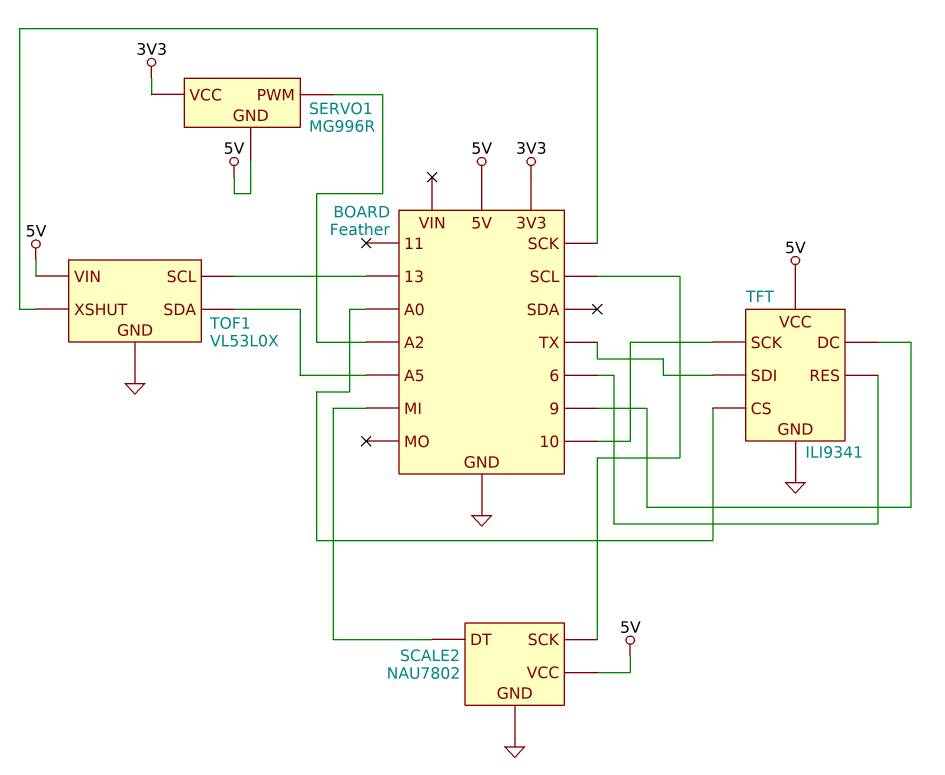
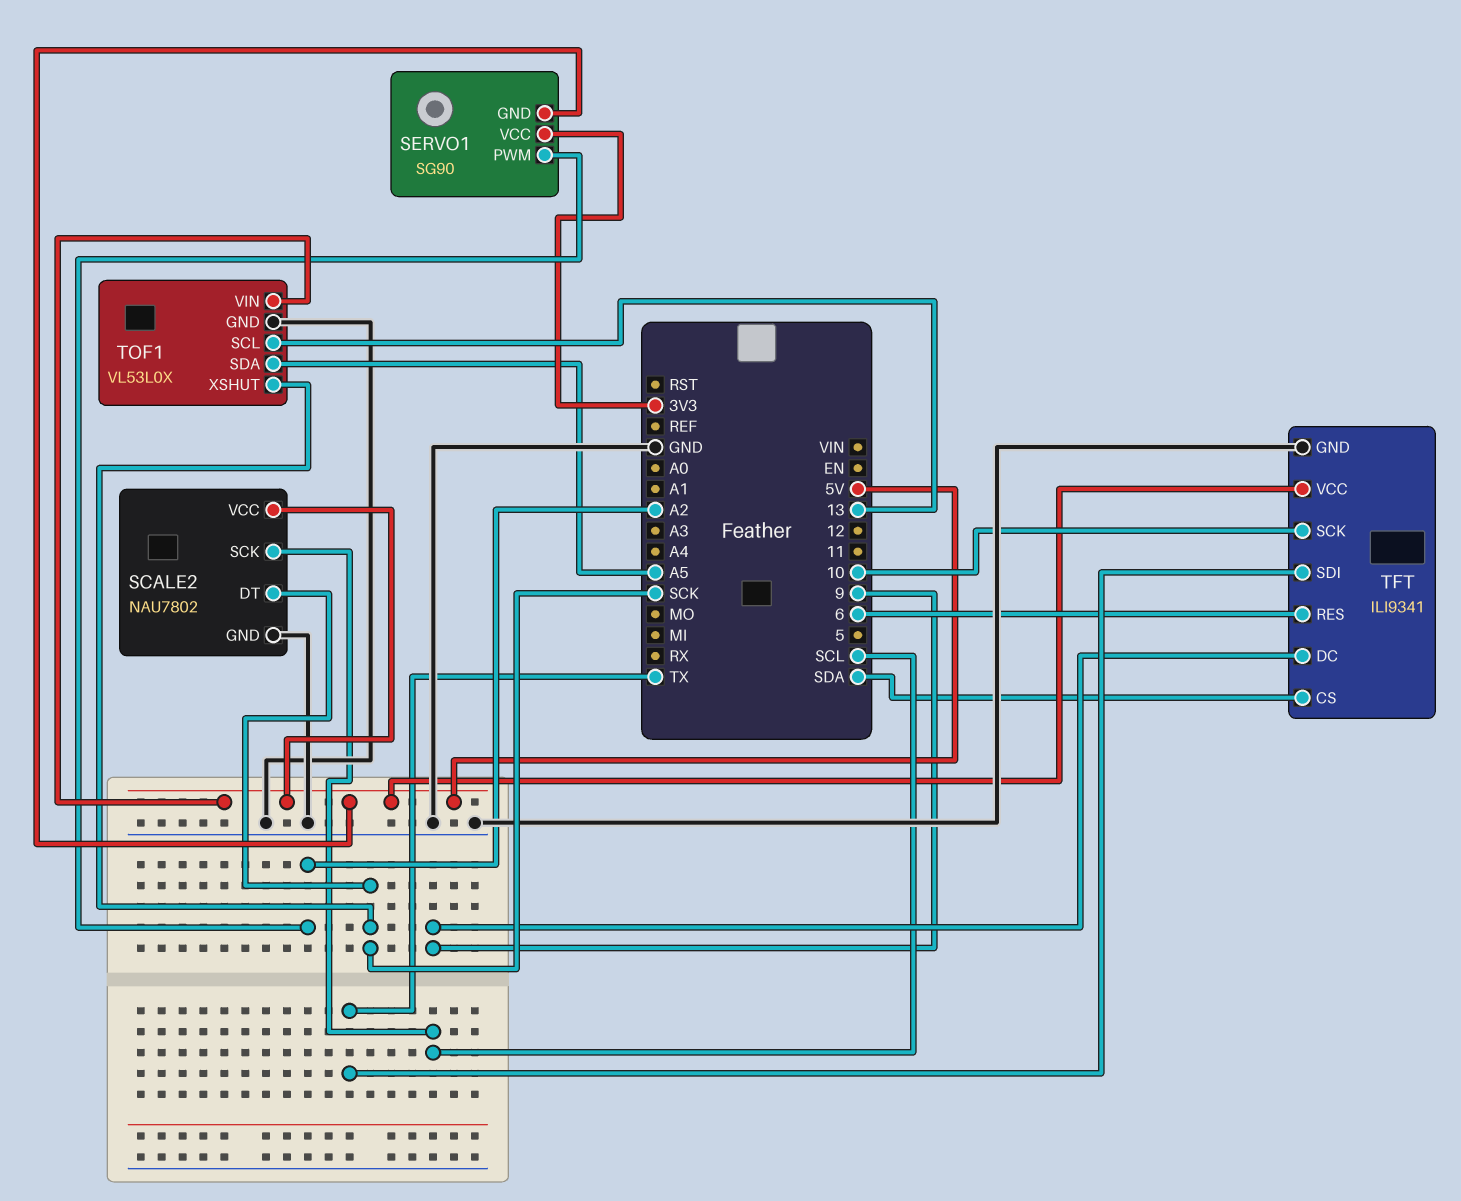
SCALE2 pin DT: MI -> SCK
SERVO1: MG996R -> SG90
TFT pin CS: A0 -> SDA

